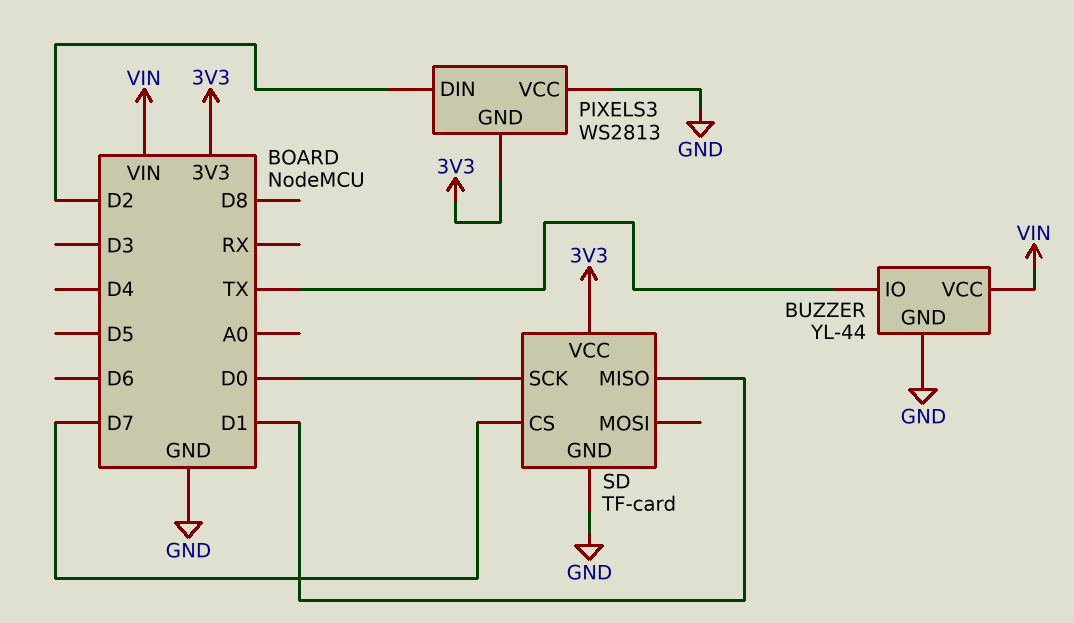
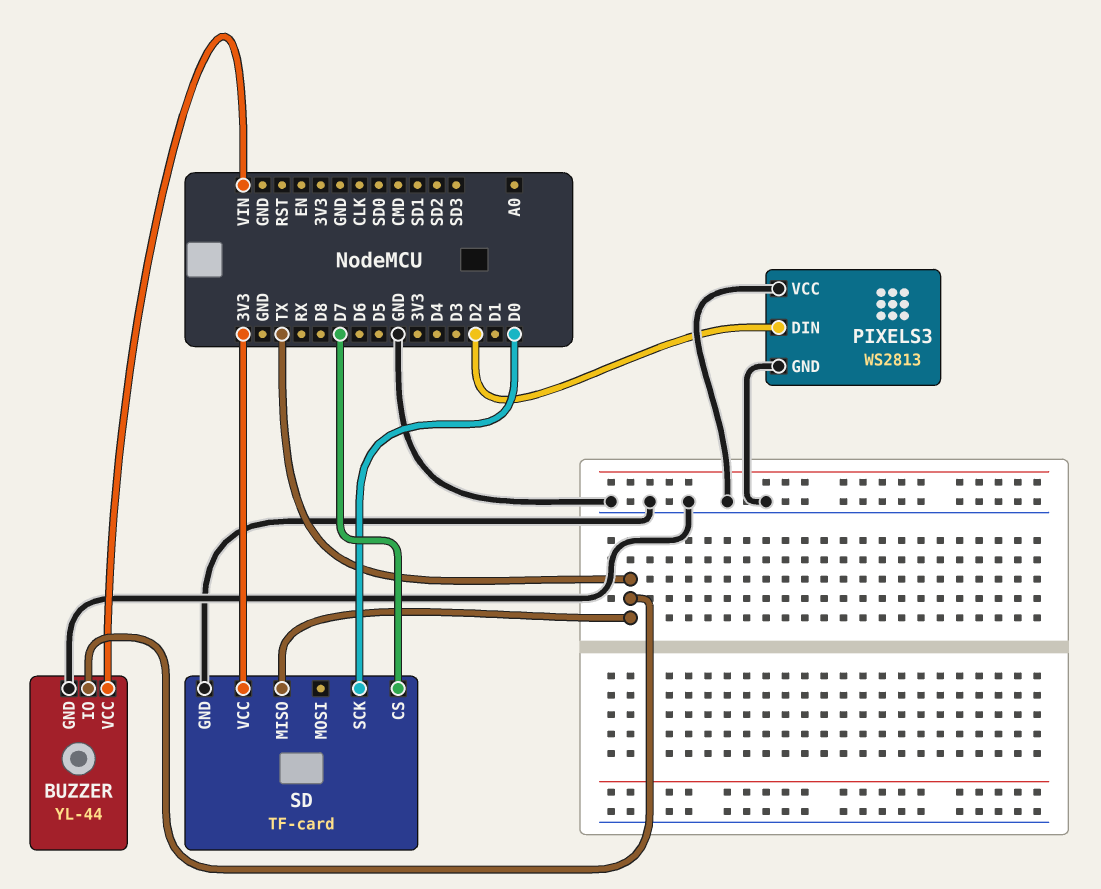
PIXELS3 pin GND: 3V3 -> GND
SD pin MISO: D1 -> TX

